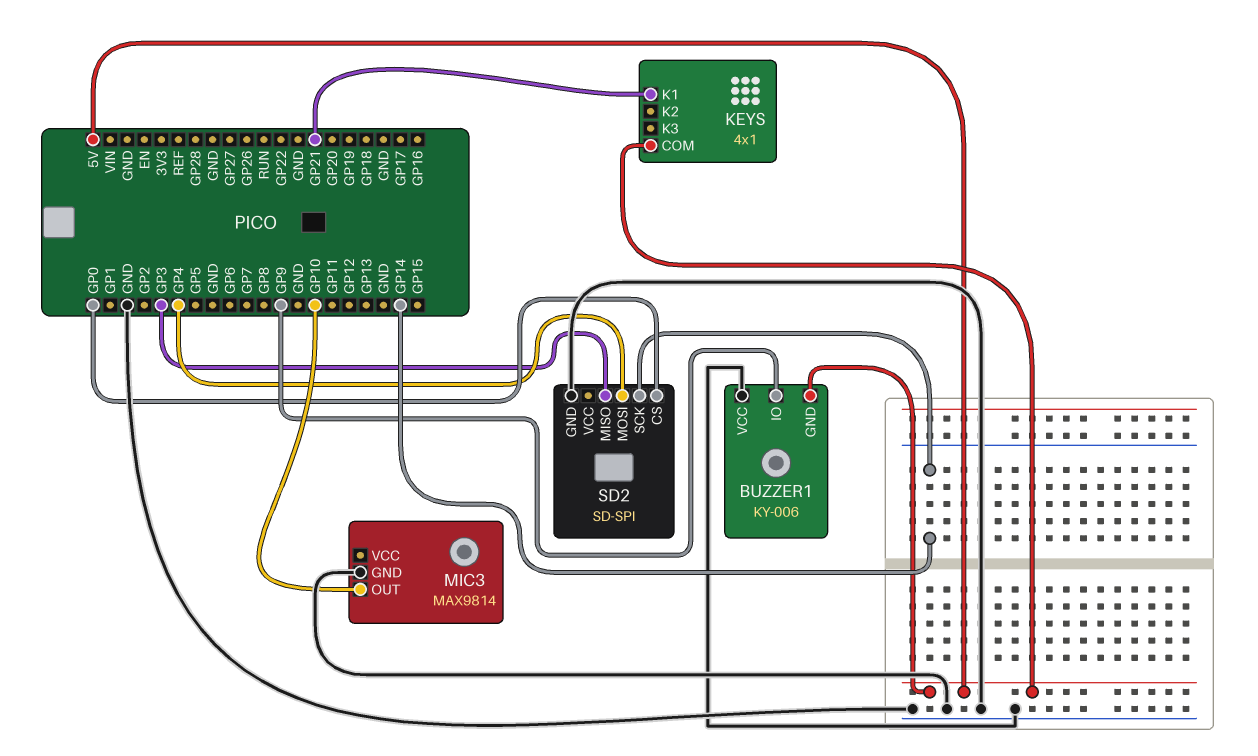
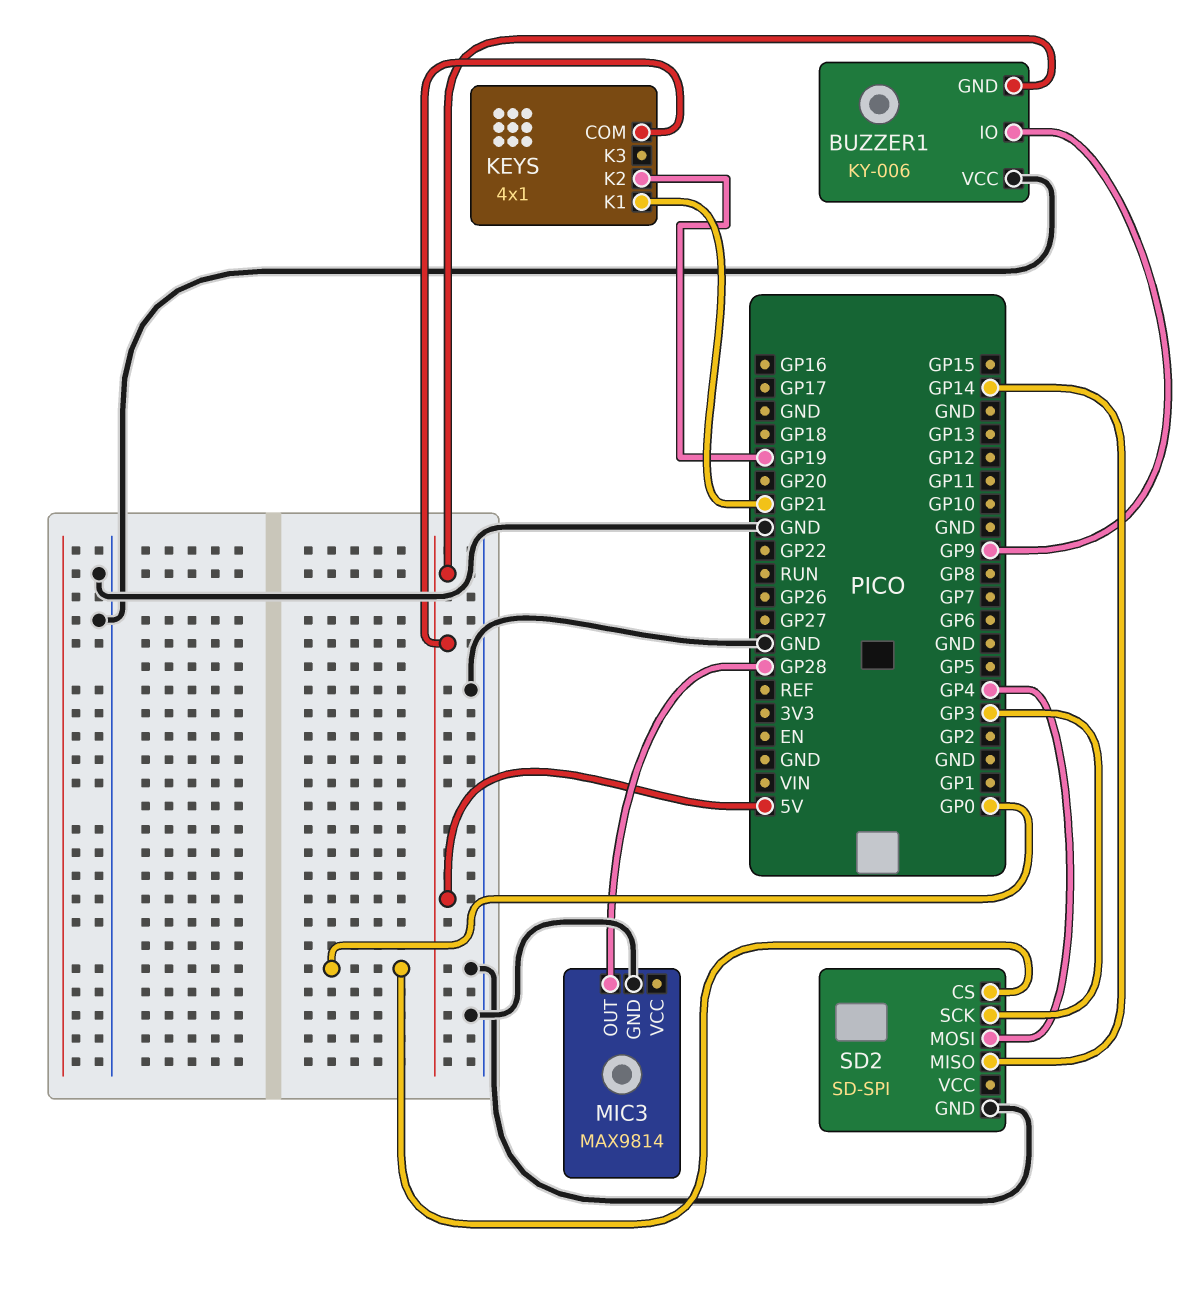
KEYS pin K2: none -> GP19
MIC3 pin OUT: GP10 -> GP28
SD2 pin MISO: GP3 -> GP14
SD2 pin SCK: GP14 -> GP3

